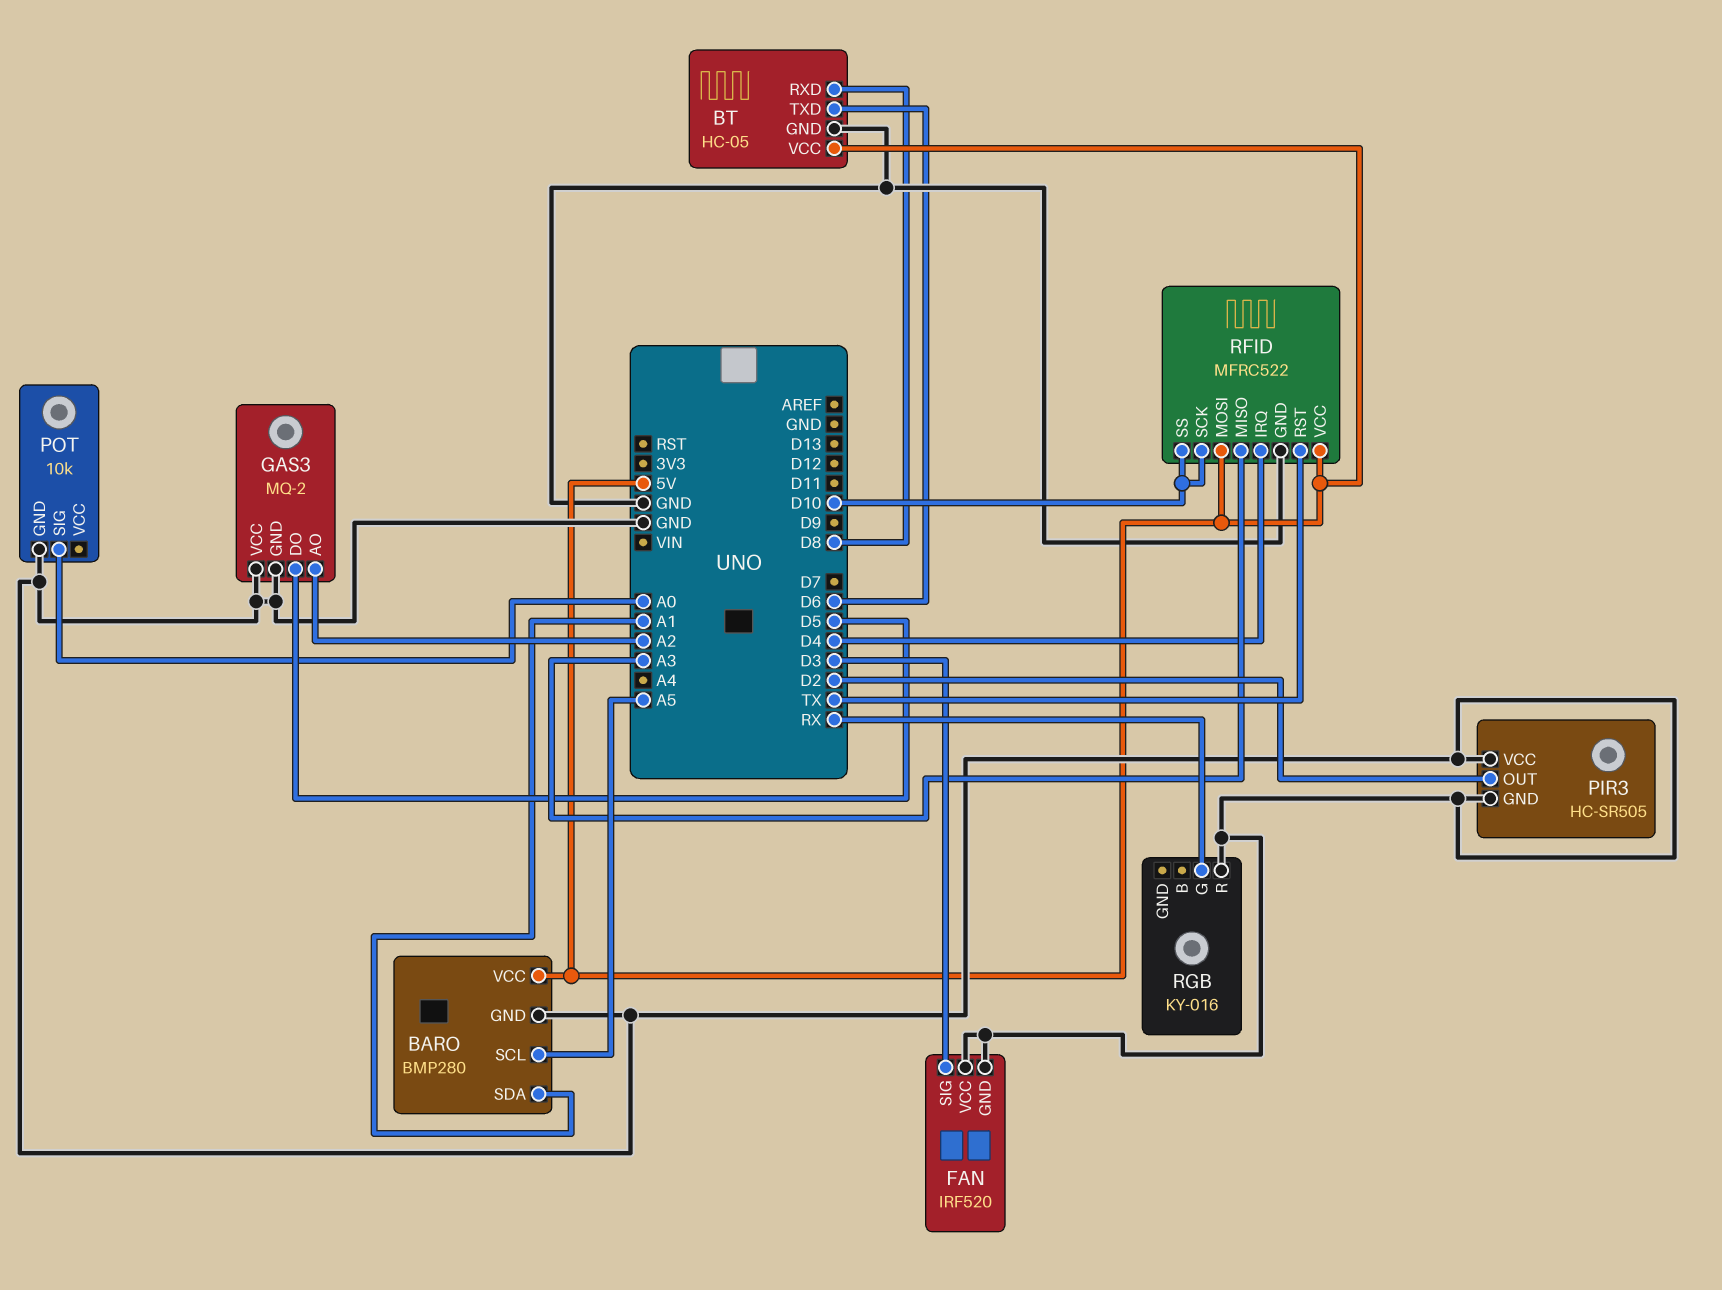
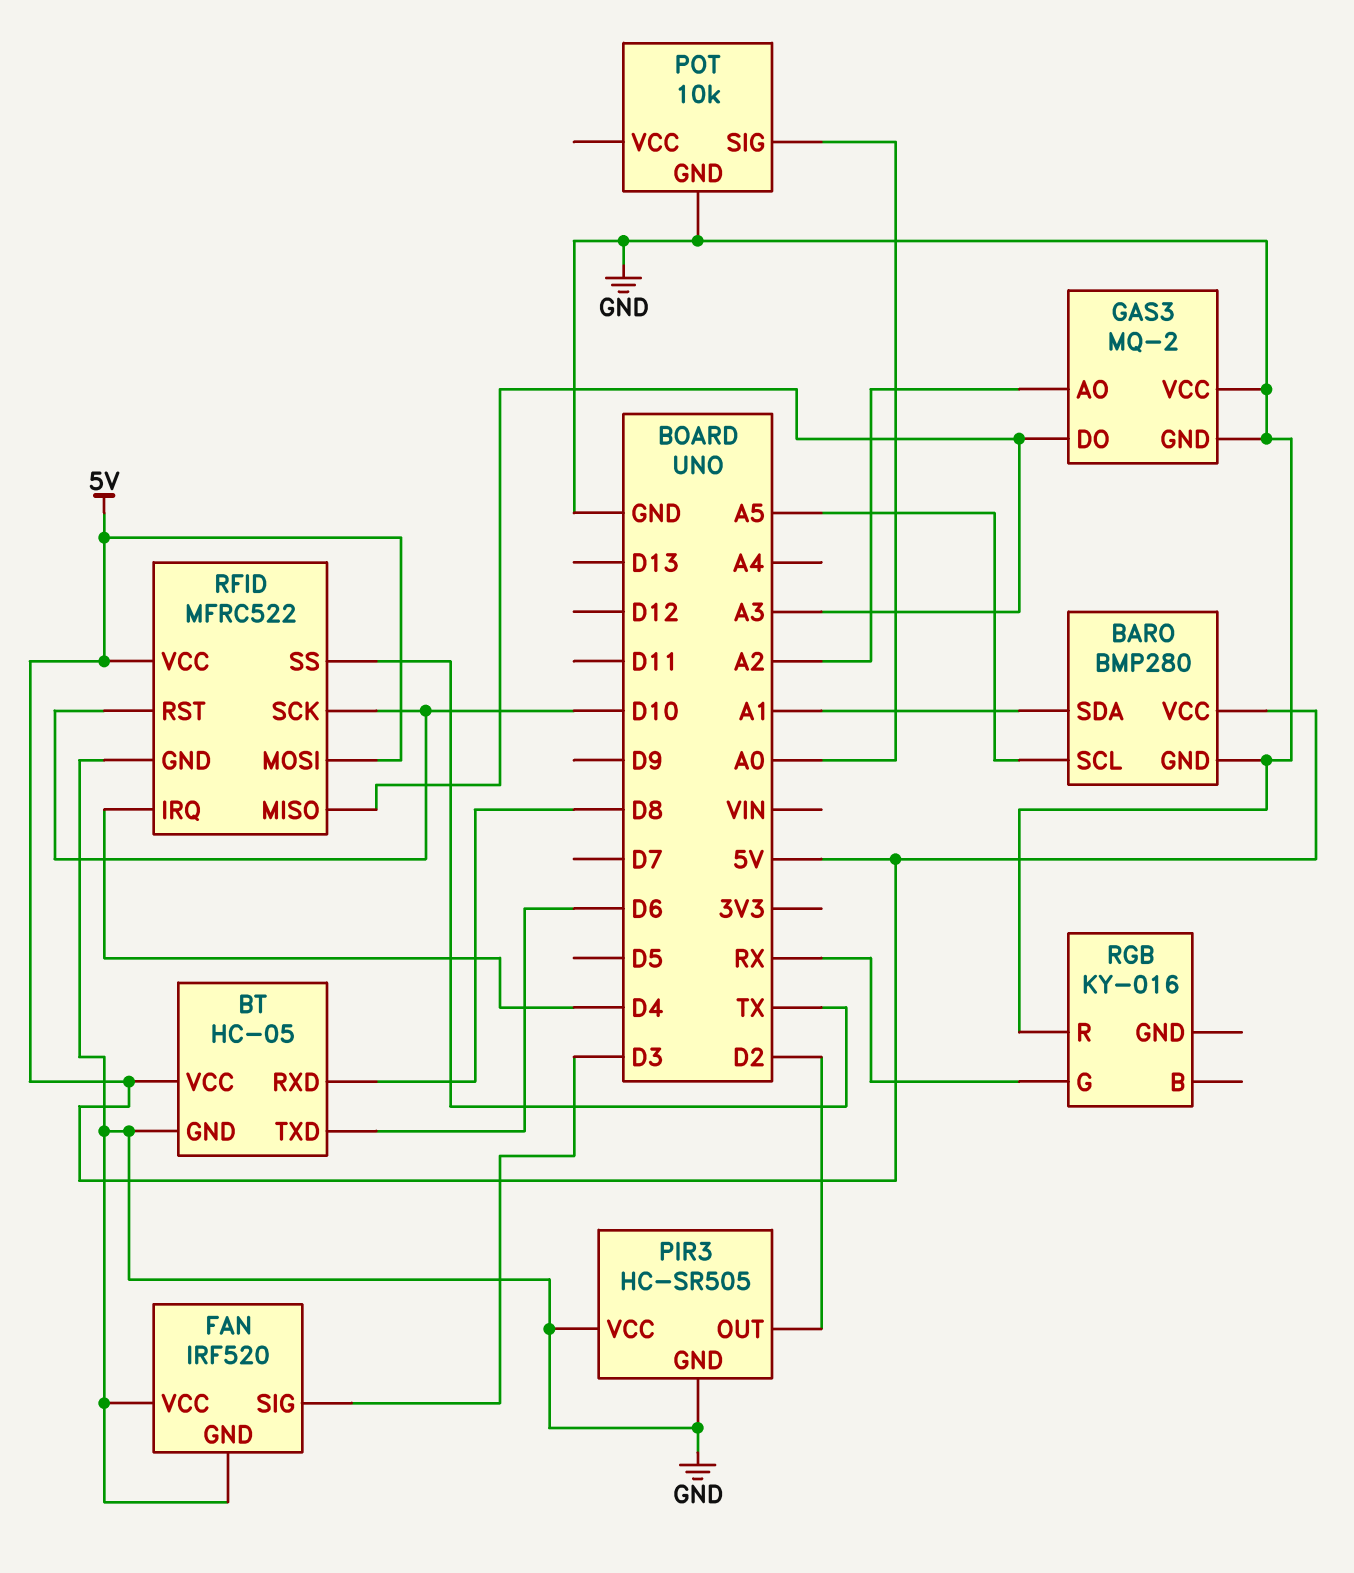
GAS3 pin DO: D5 -> A3
RFID pin RST: TX -> D10
RFID pin SS: D10 -> TX

